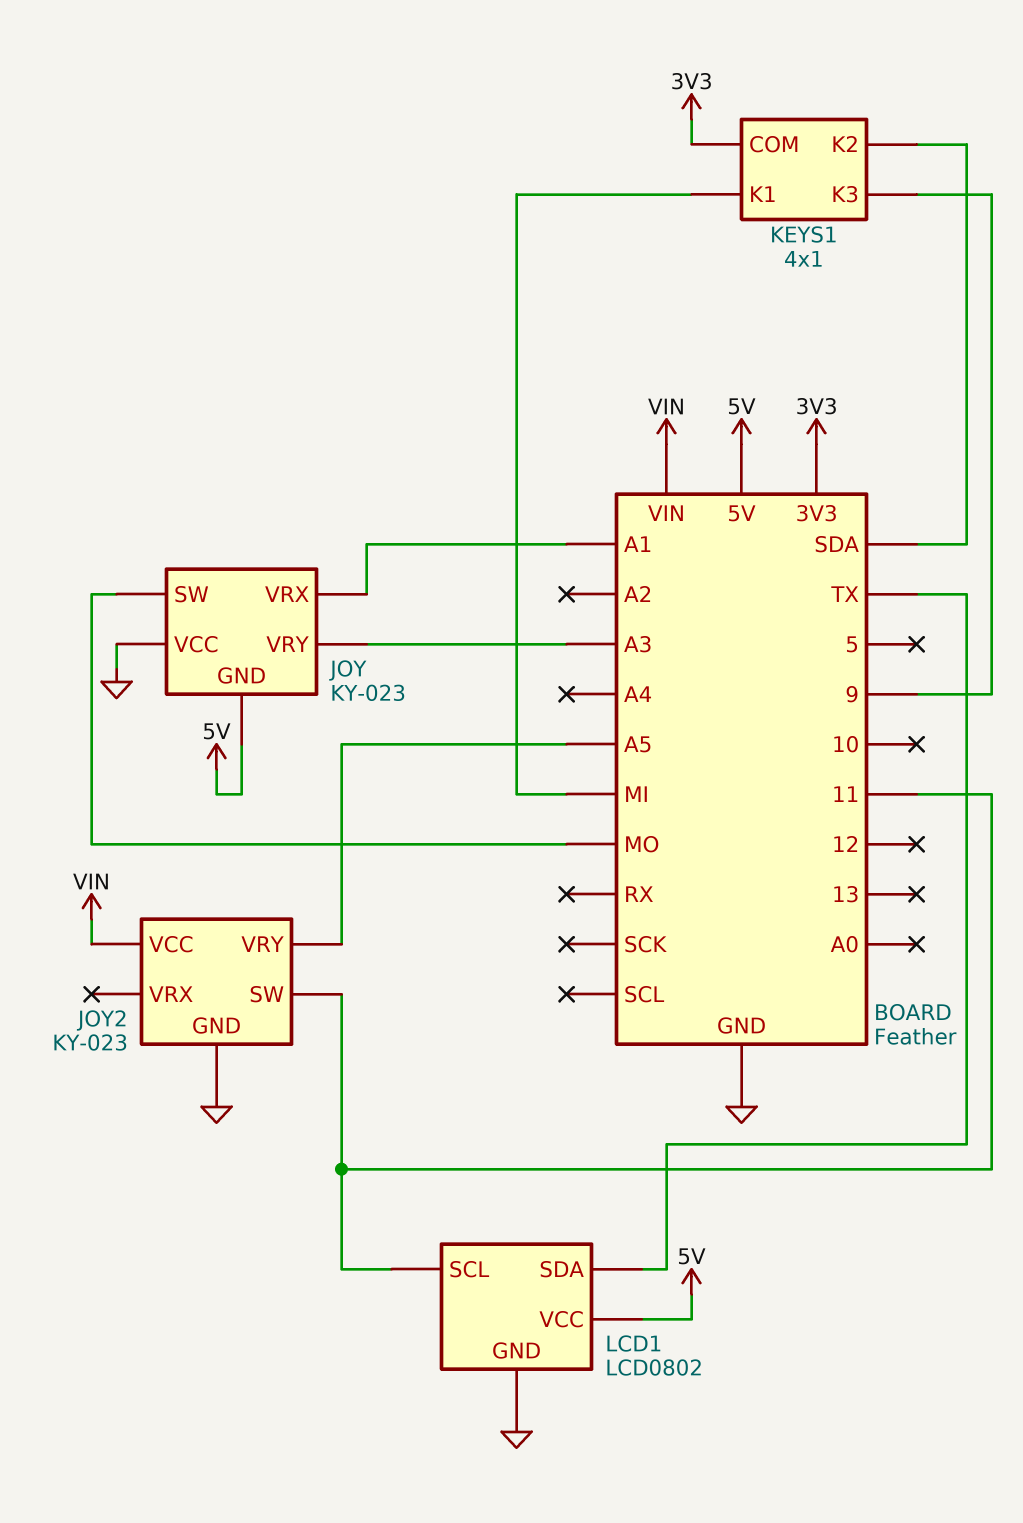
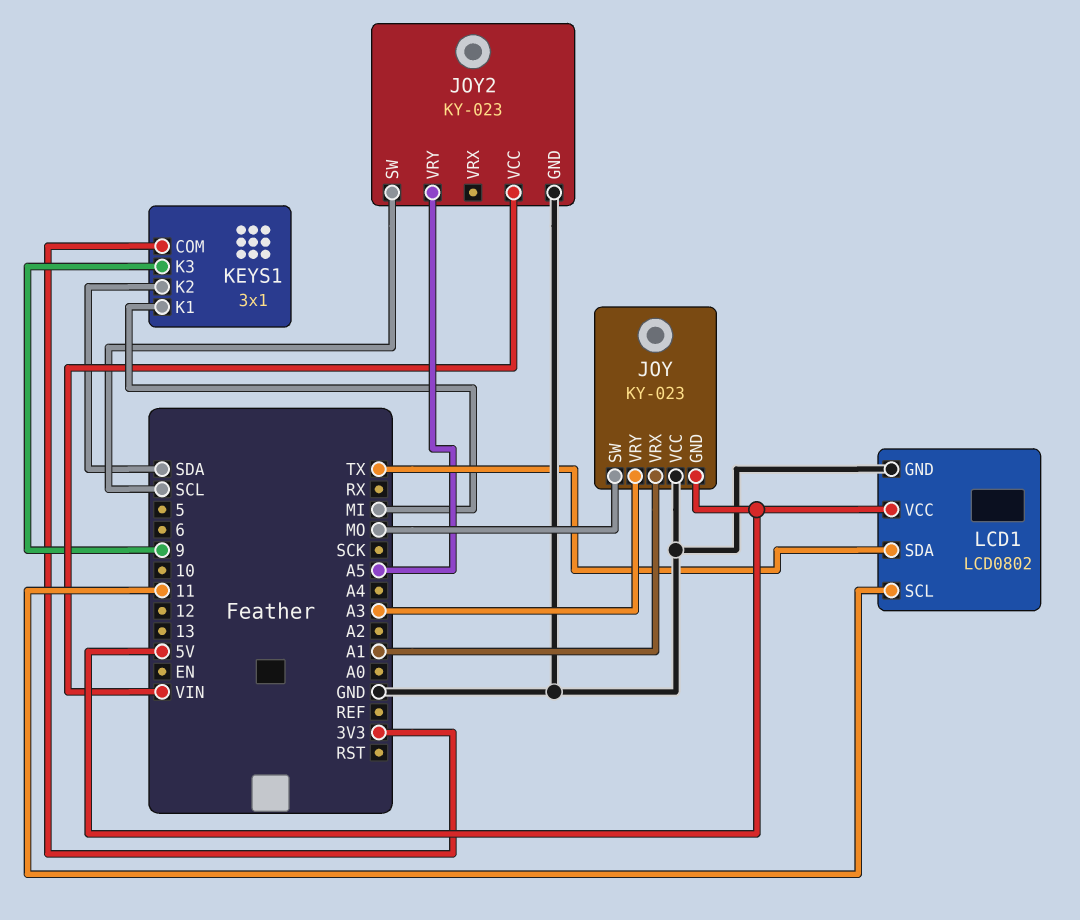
JOY2 pin SW: 11 -> SCL
KEYS1: 4x1 -> 3x1

